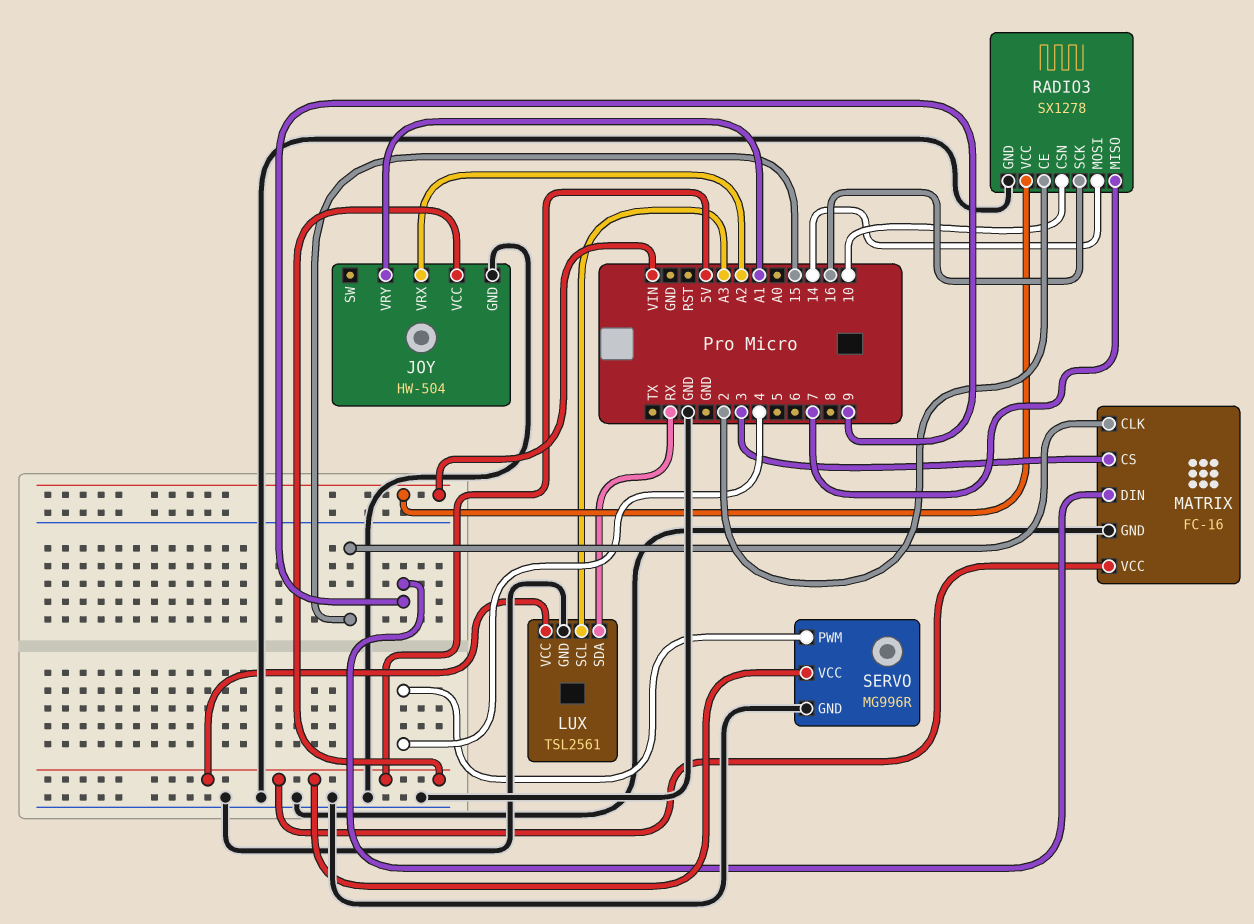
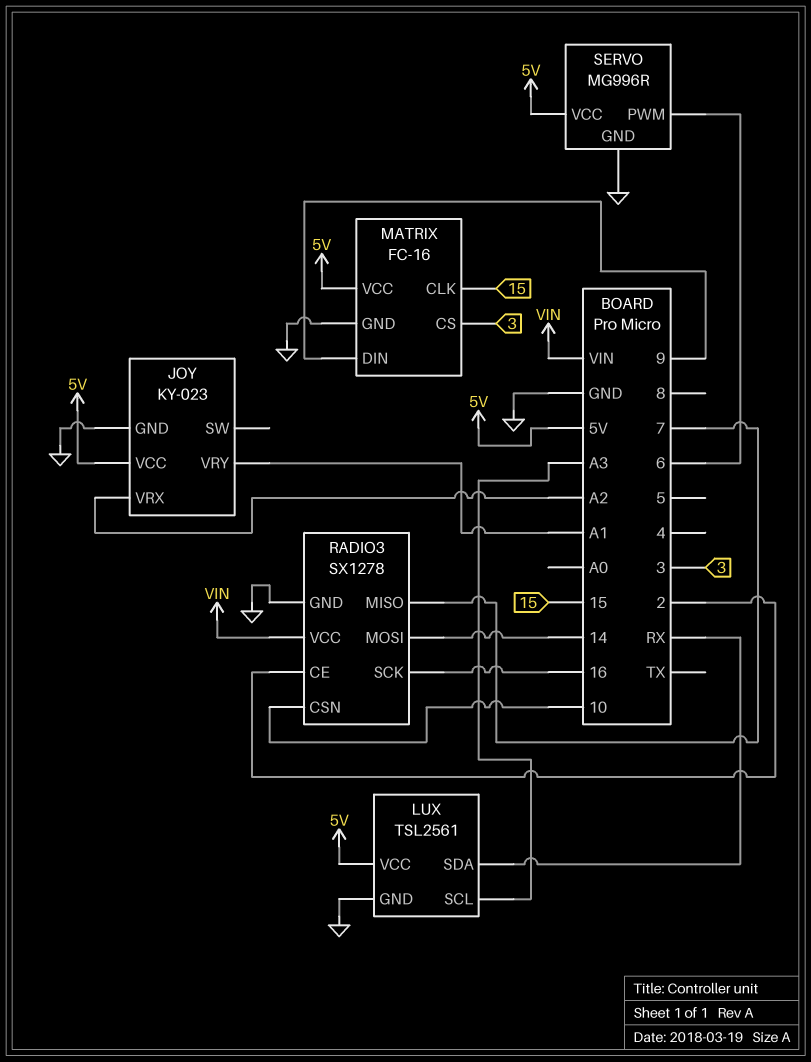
JOY: HW-504 -> KY-023
SERVO pin PWM: 4 -> 6

